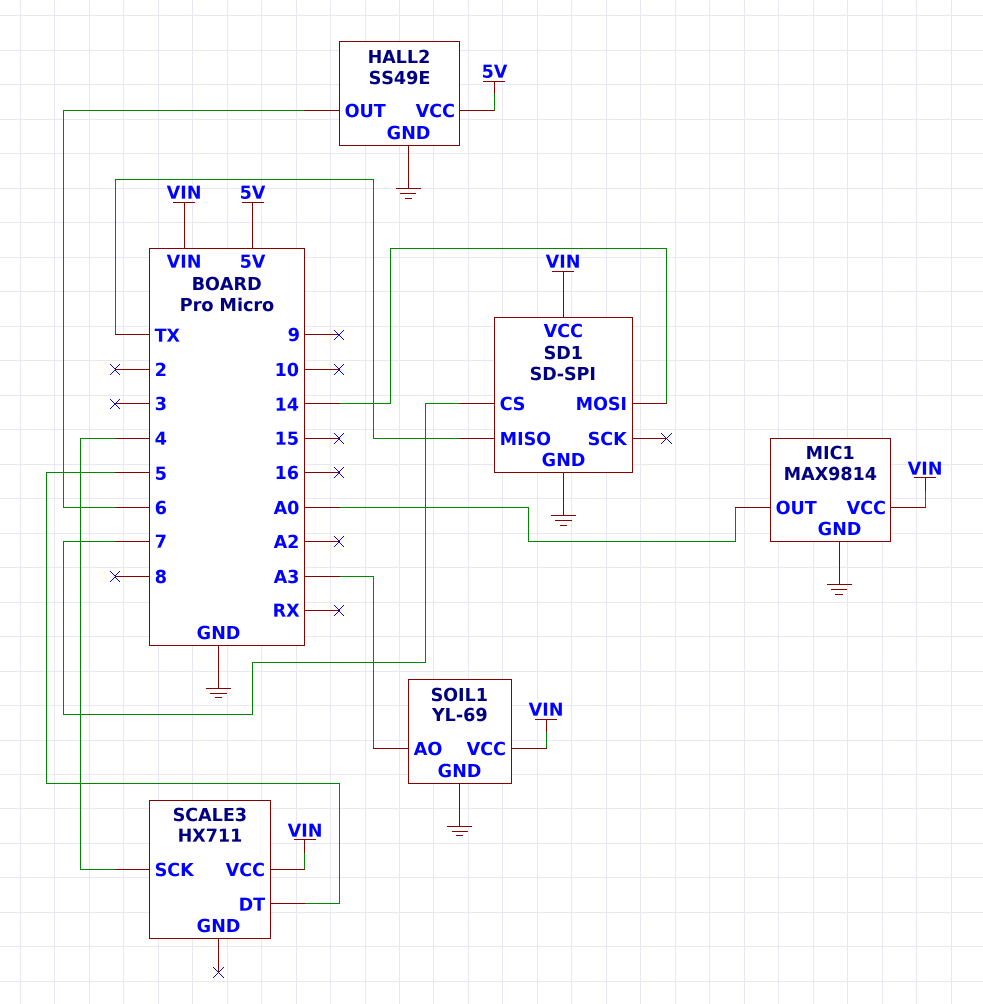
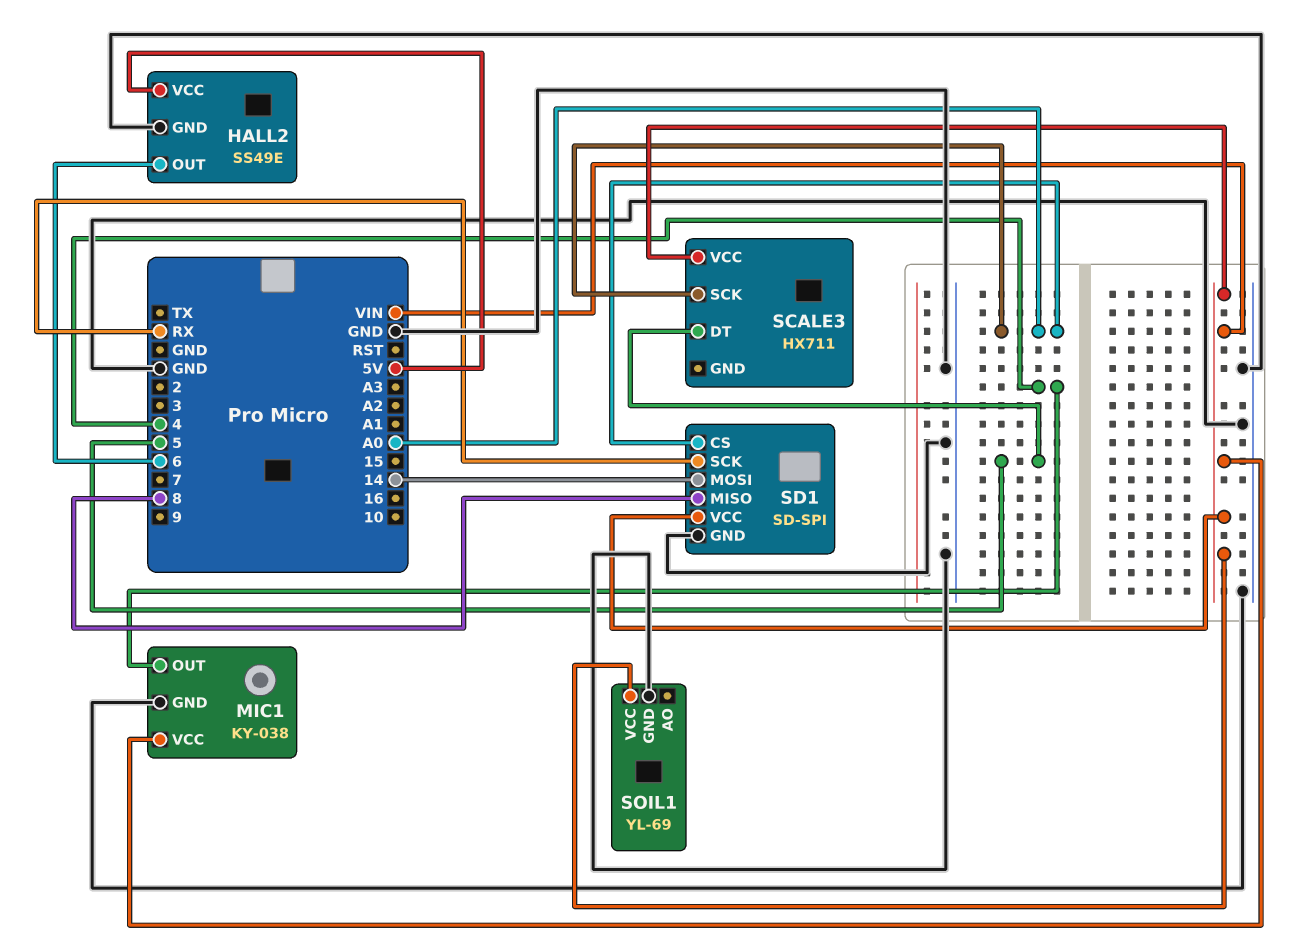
MIC1: MAX9814 -> KY-038
MIC1 pin OUT: A0 -> 4
SCALE3 pin SCK: 4 -> A0
SD1 pin CS: 7 -> A0
SD1 pin MISO: TX -> 8
SD1 pin SCK: none -> RX
SOIL1 pin AO: A3 -> none

